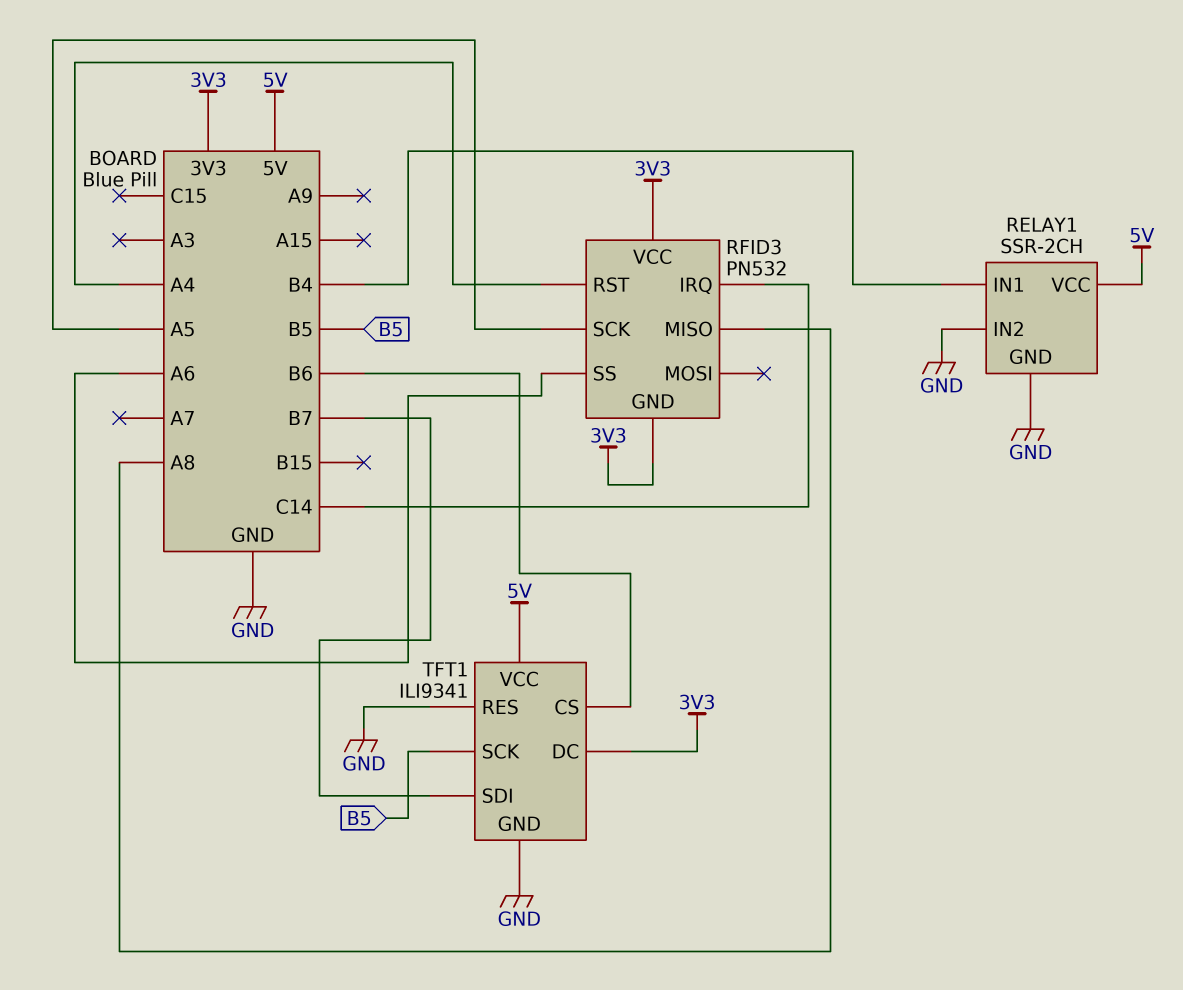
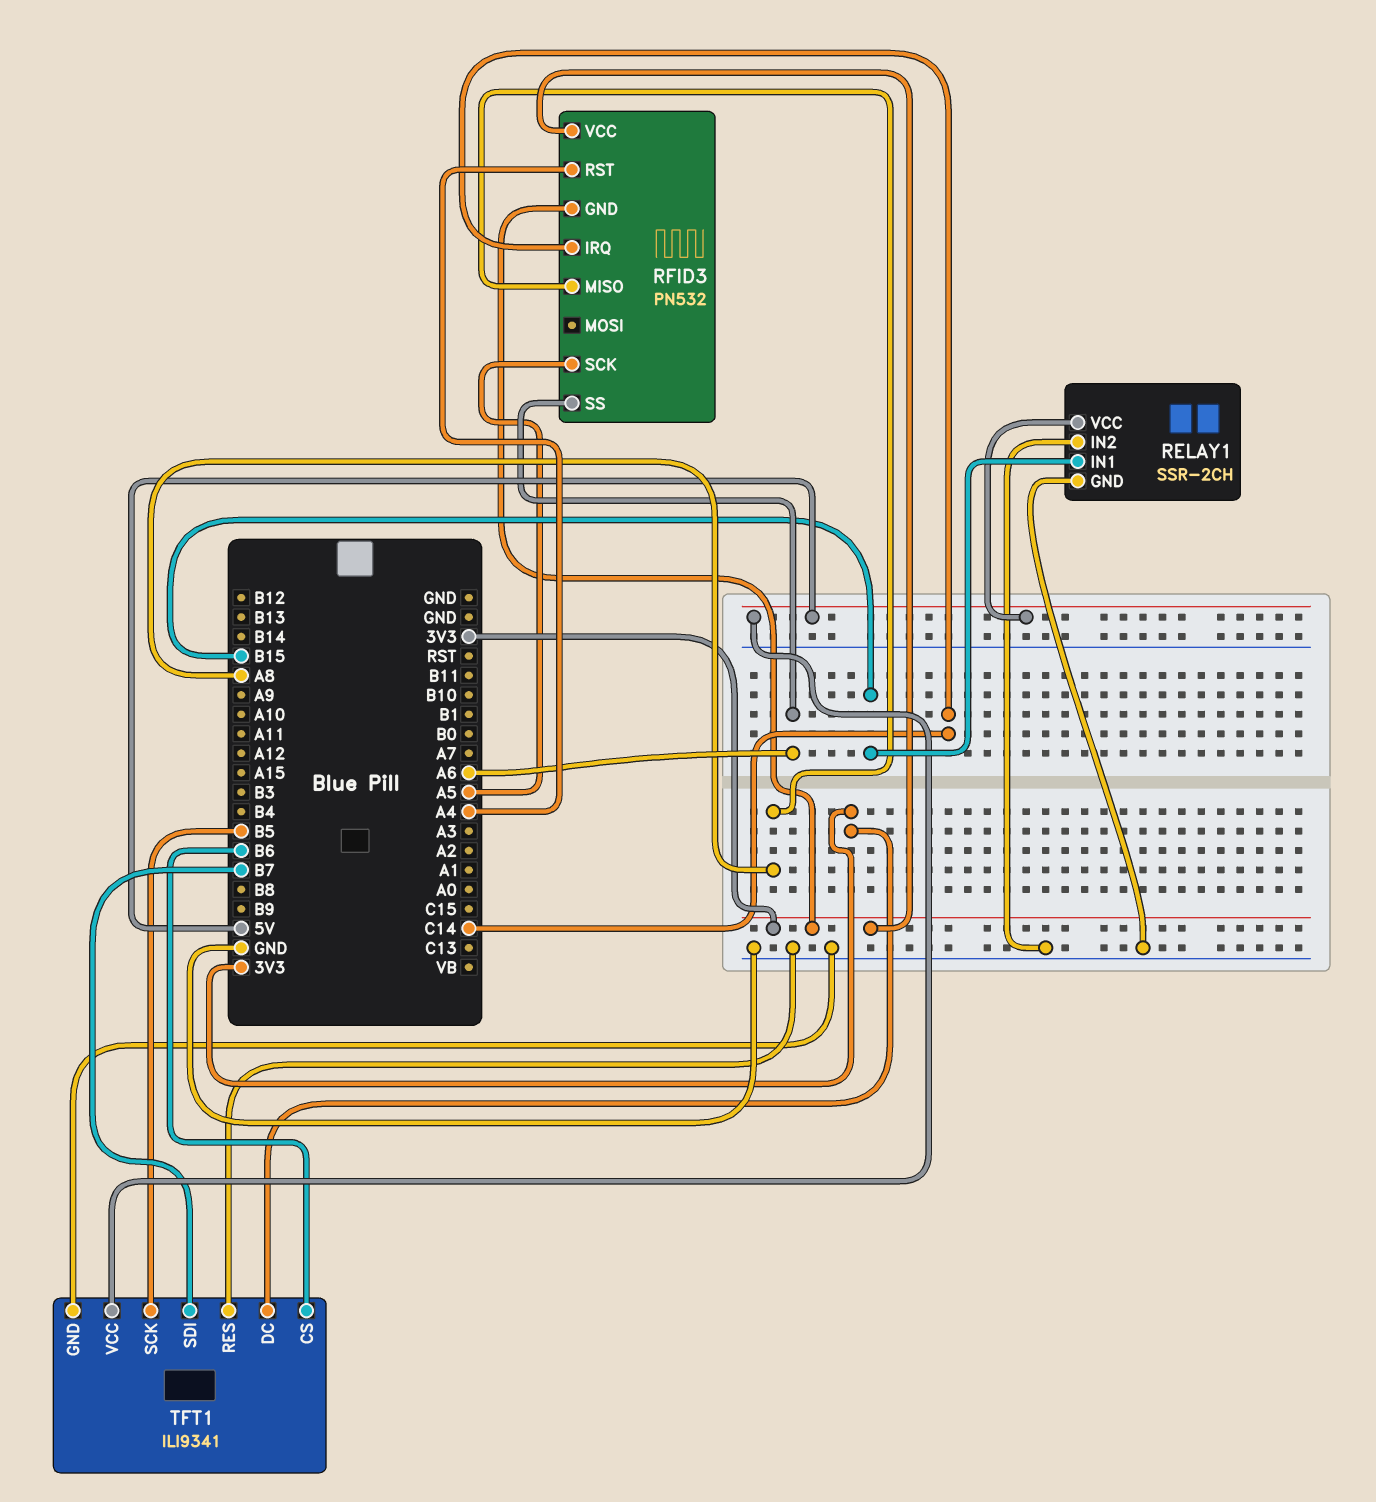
RELAY1 pin IN1: B4 -> B15

